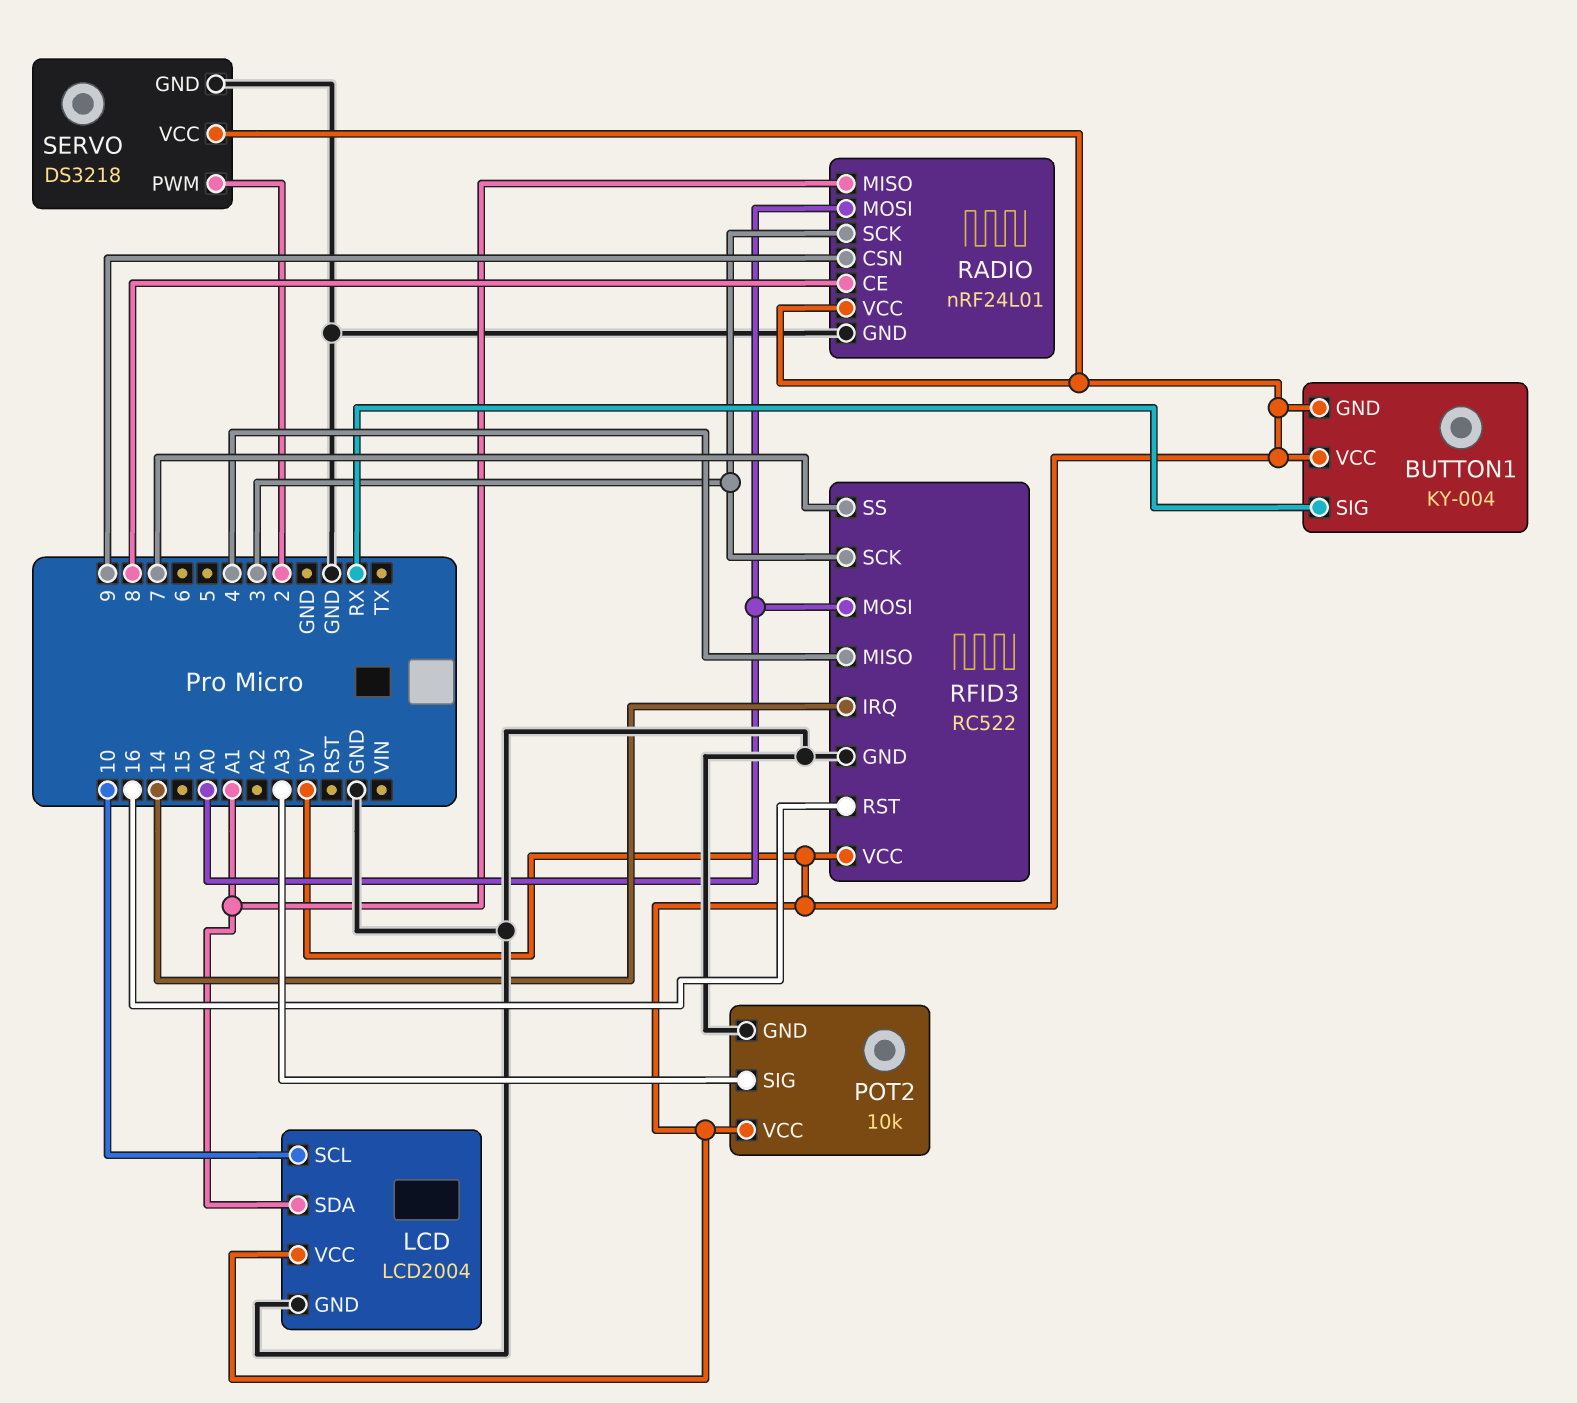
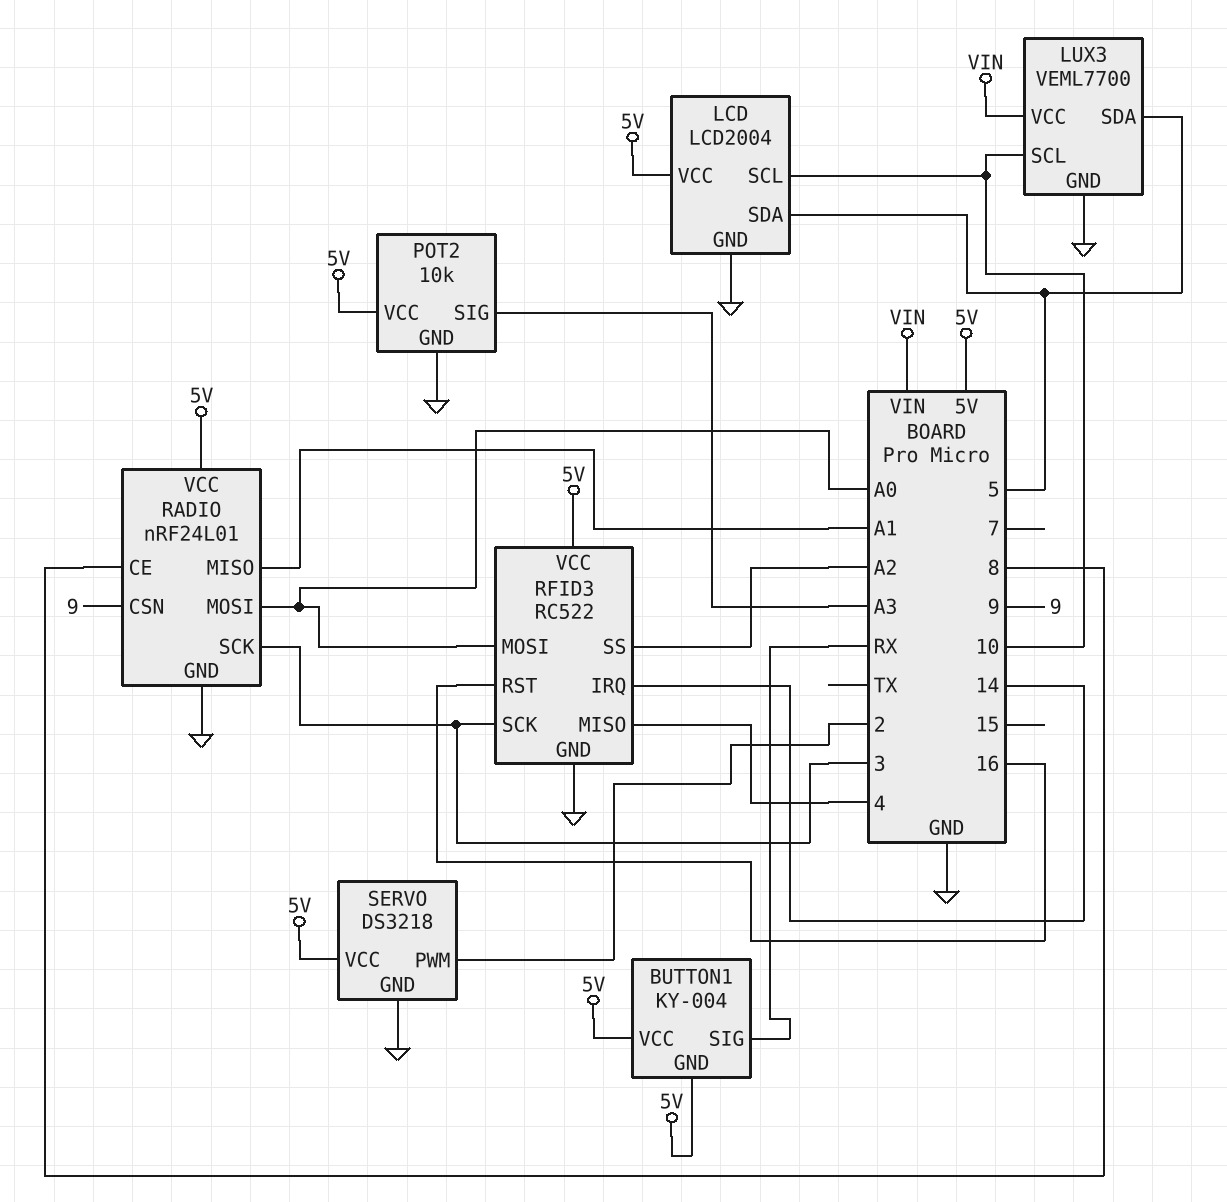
LCD pin SDA: A1 -> 5
LUX3: none -> VEML7700
LUX3 pin GND: none -> GND
LUX3 pin SCL: none -> 10
LUX3 pin SDA: none -> 5
LUX3 pin VCC: none -> VIN
RFID3 pin SS: 7 -> A2

